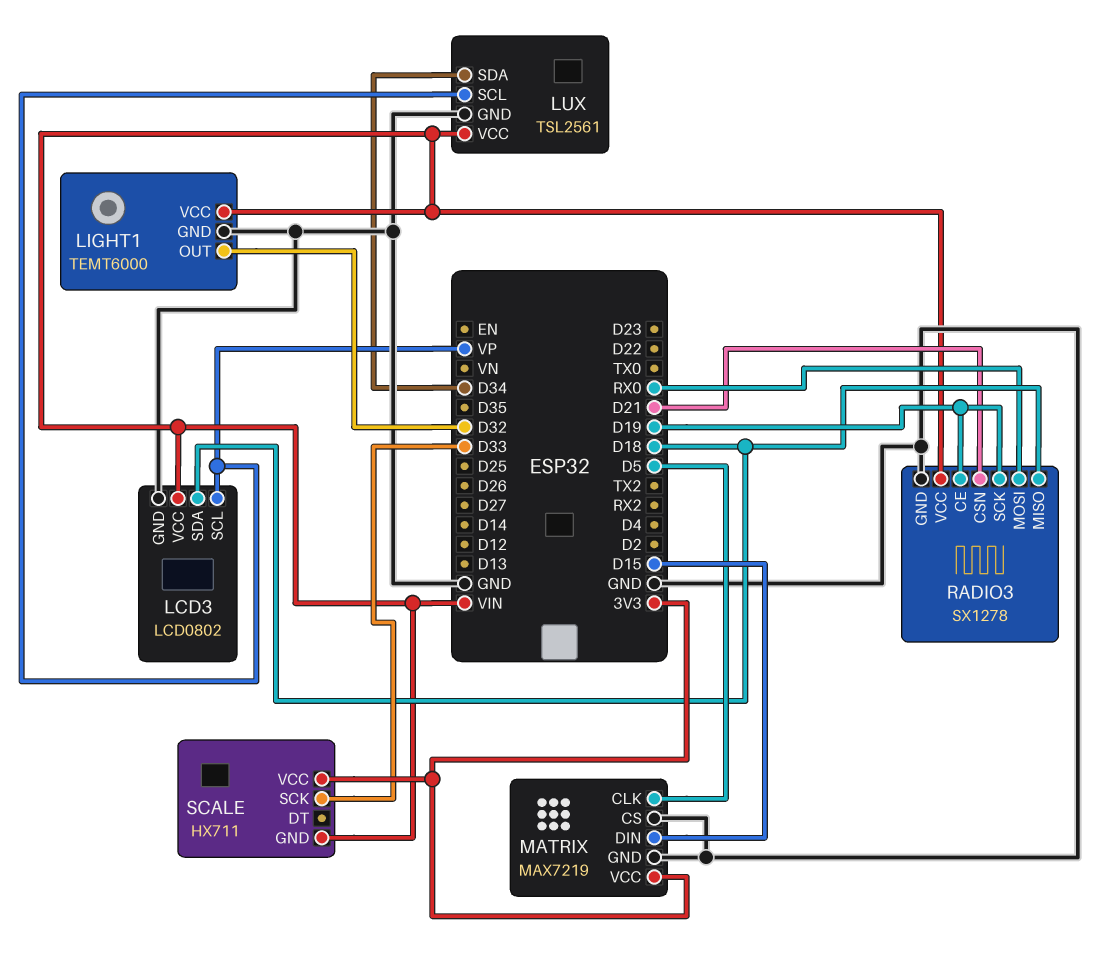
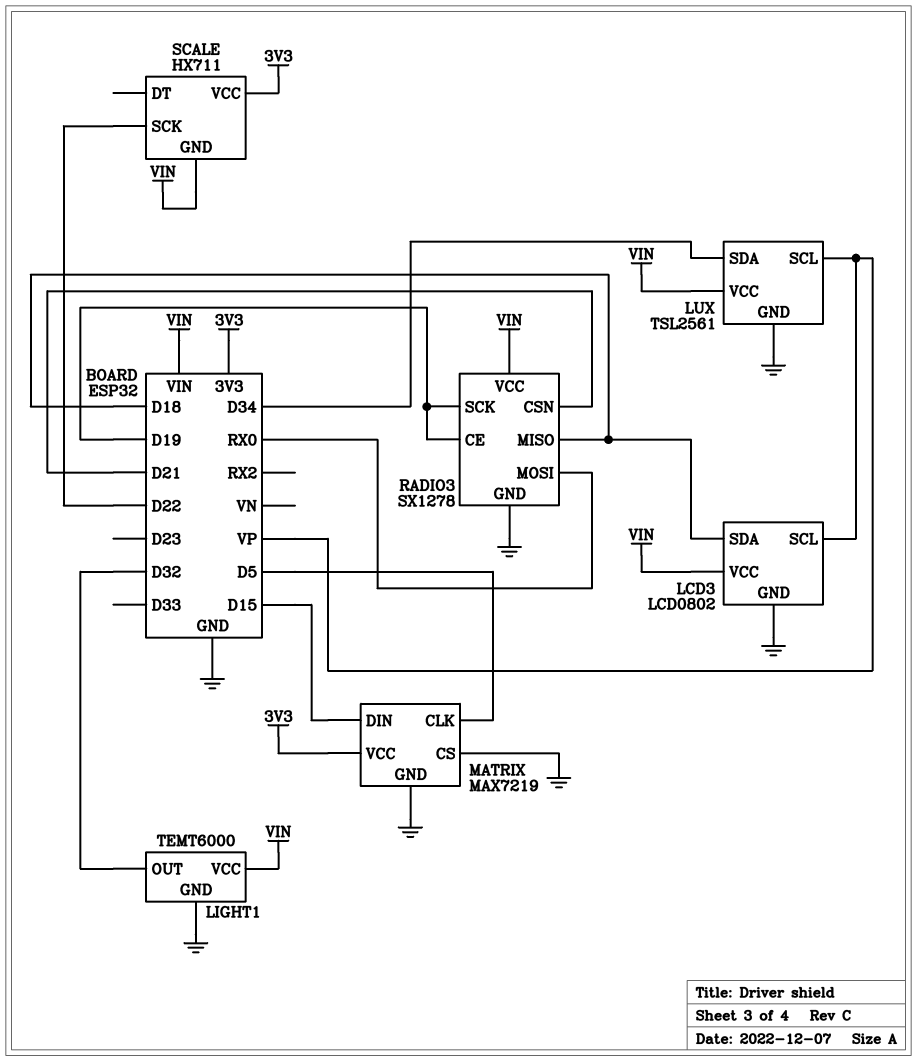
SCALE pin SCK: D33 -> D22

